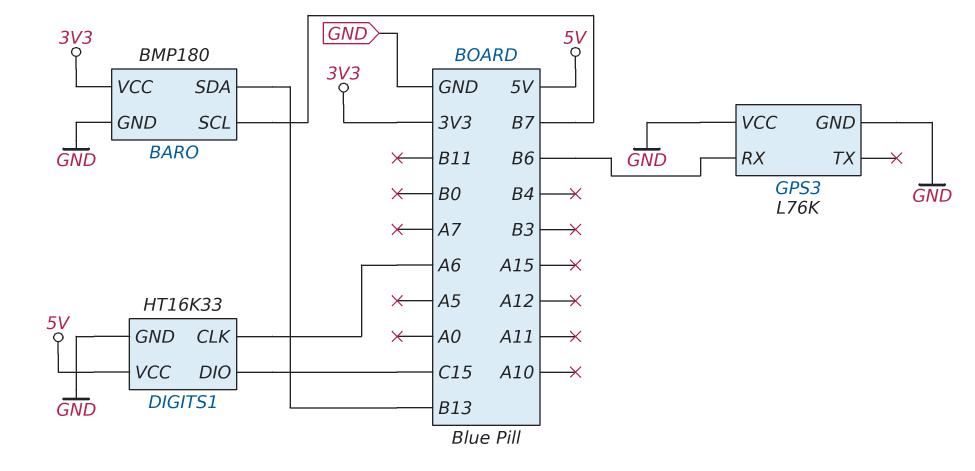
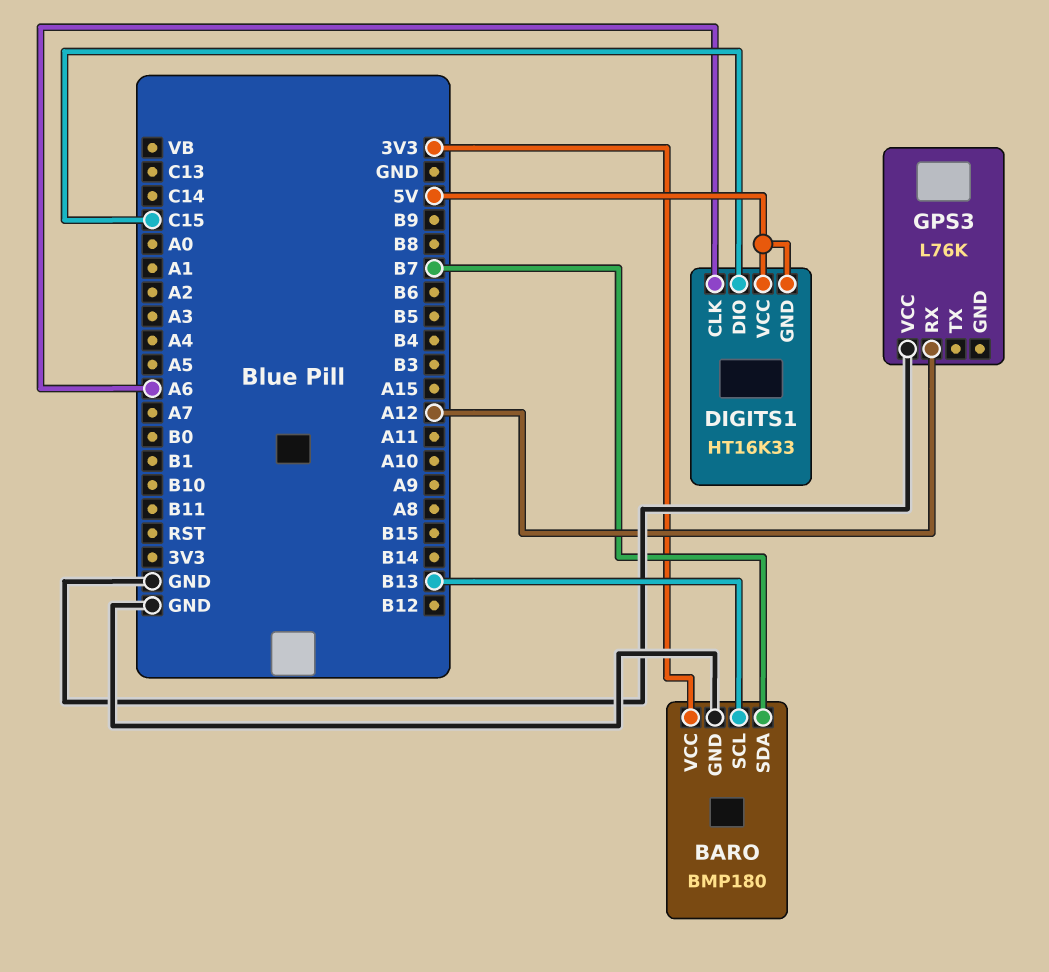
BARO pin SCL: B7 -> B13
BARO pin SDA: B13 -> B7
DIGITS1 pin GND: GND -> 5V
GPS3 pin GND: GND -> none
GPS3 pin RX: B6 -> A12

